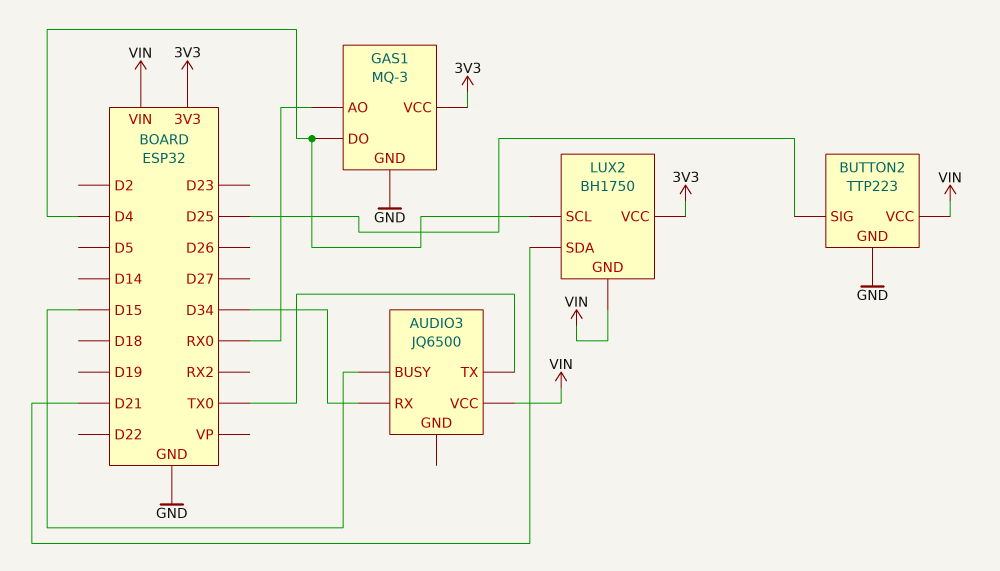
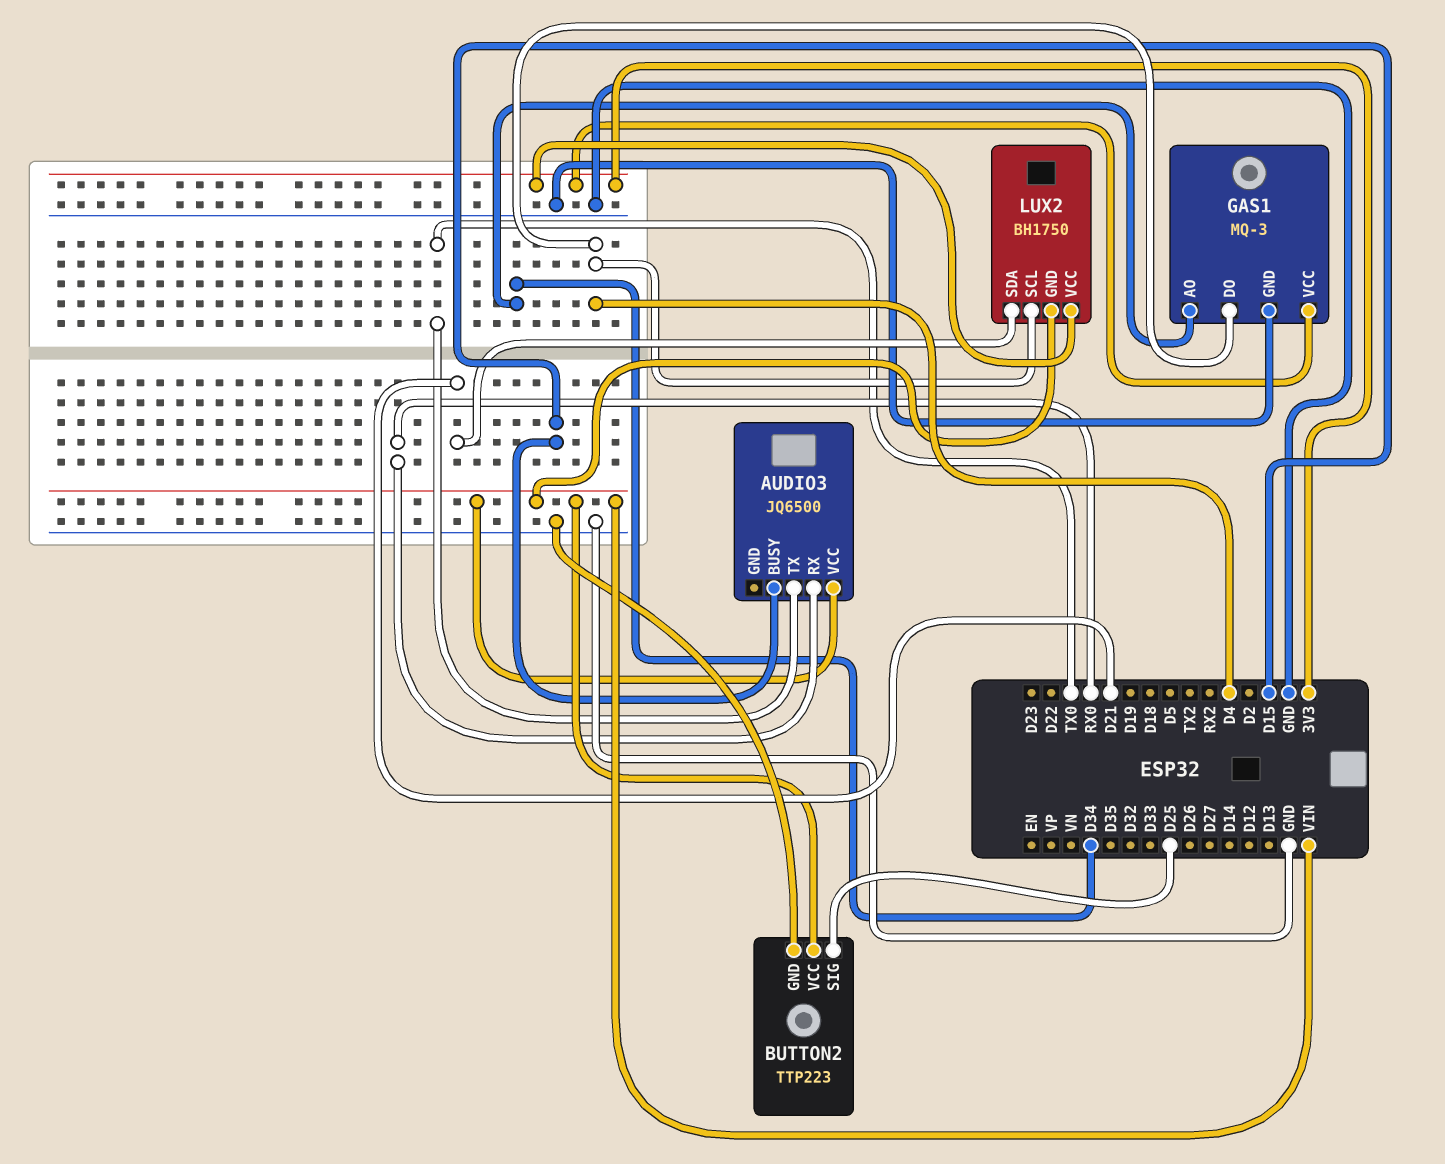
AUDIO3 pin RX: D34 -> RX0
GAS1 pin AO: RX0 -> D34

